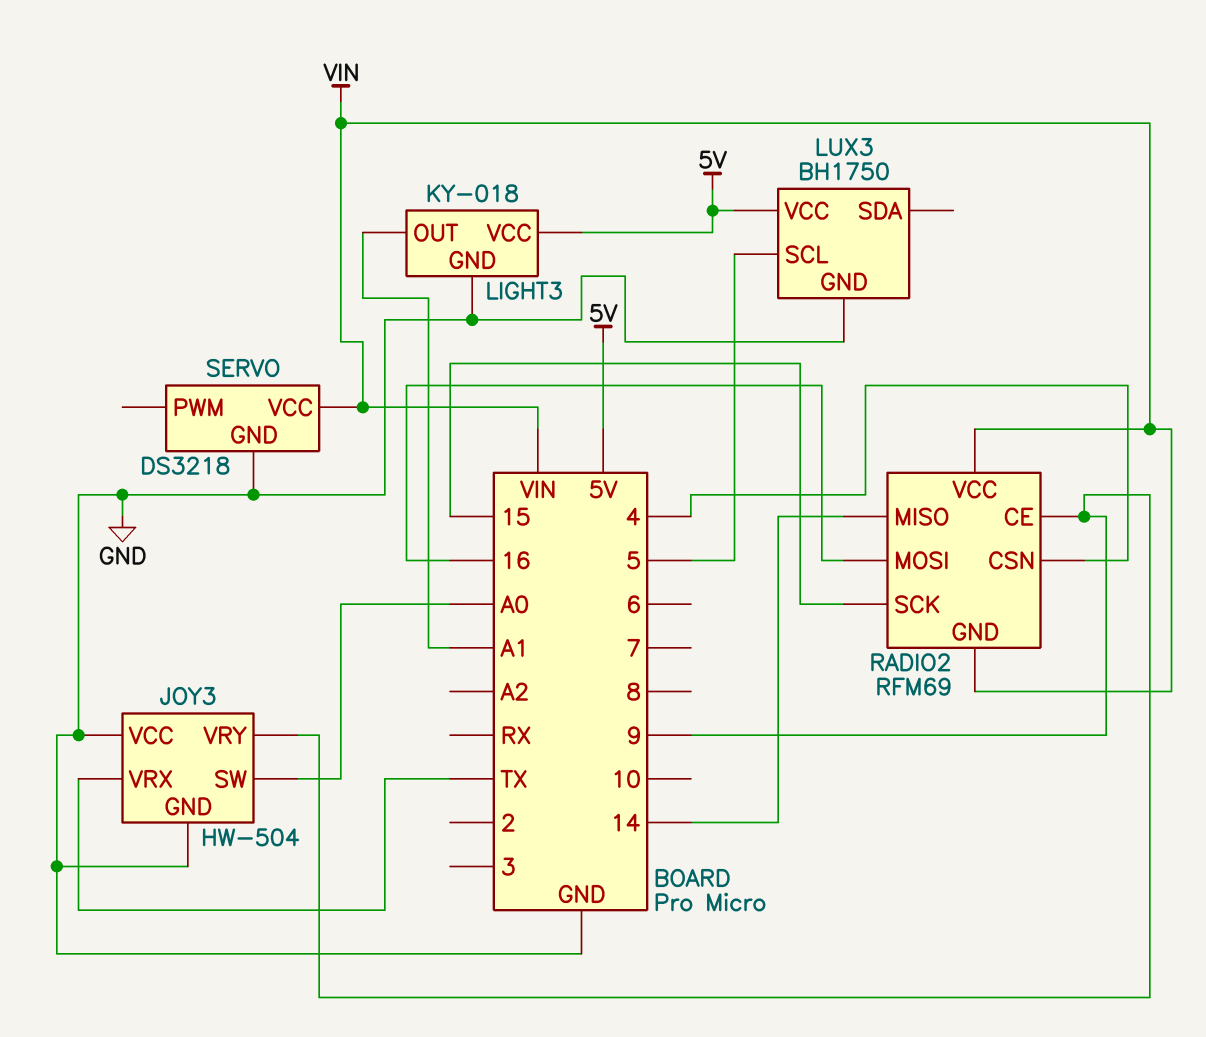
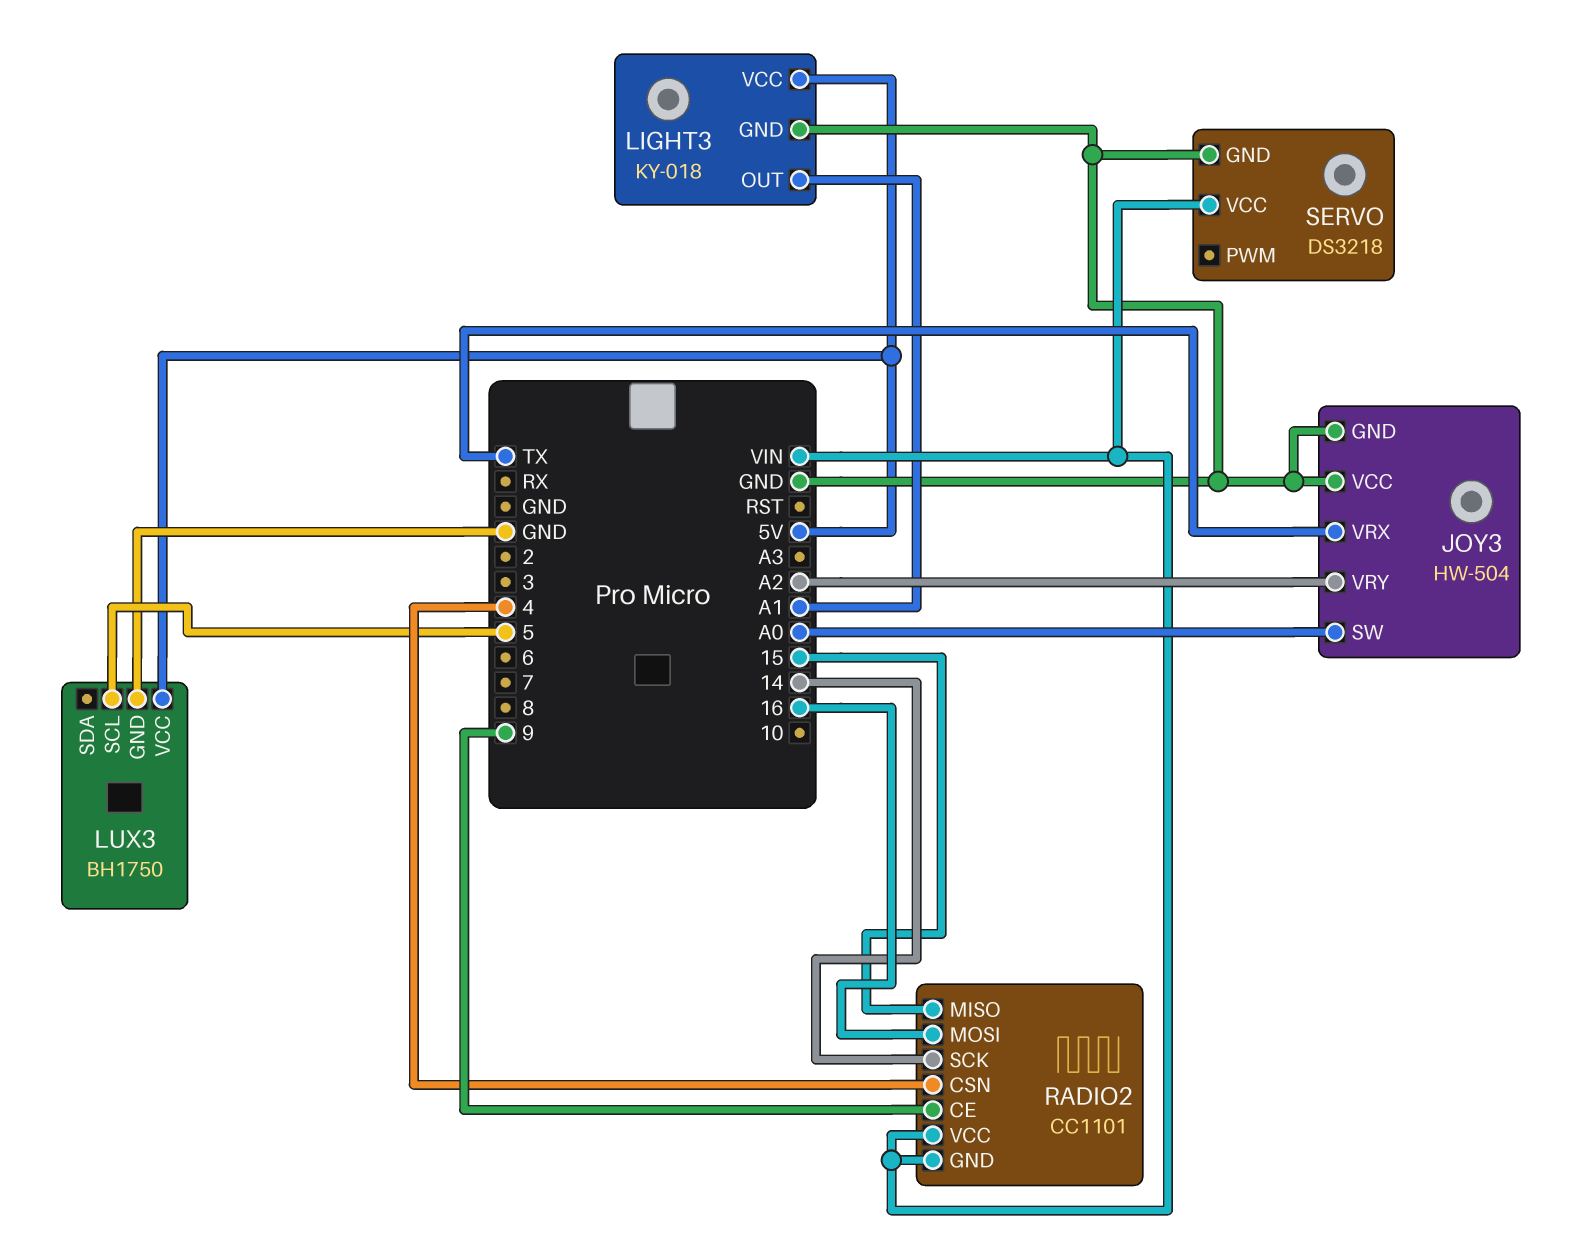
JOY3 pin VRY: 9 -> A2
RADIO2: RFM69 -> CC1101
RADIO2 pin MISO: 14 -> 15
RADIO2 pin SCK: 15 -> 14

